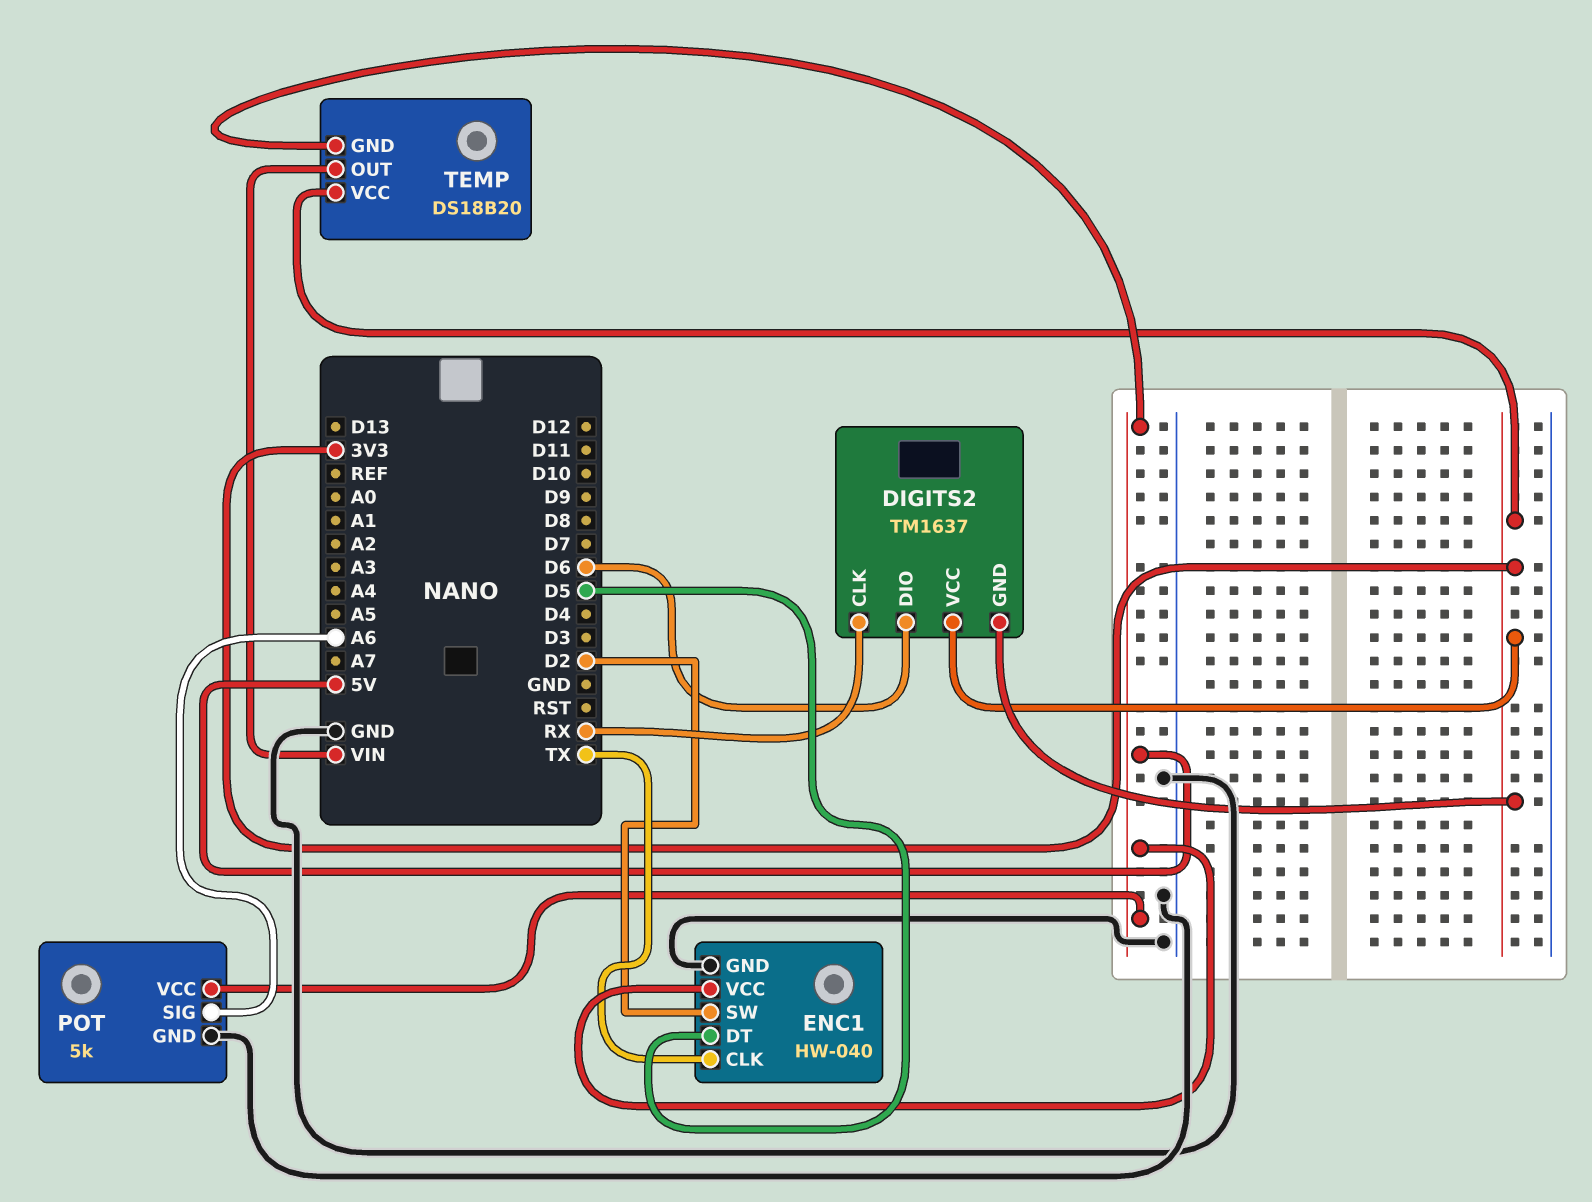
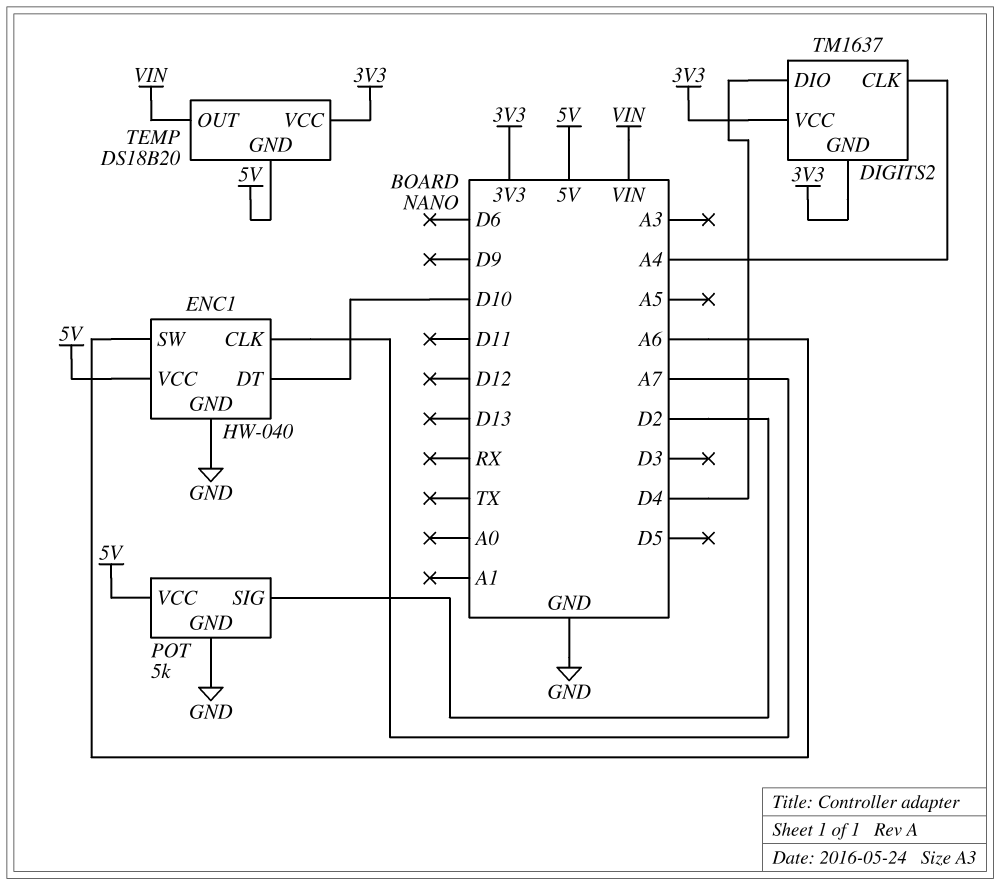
DIGITS2 pin CLK: RX -> A4
DIGITS2 pin DIO: D6 -> D4
ENC1 pin CLK: TX -> A7
ENC1 pin DT: D5 -> D10
ENC1 pin SW: D2 -> A6
POT pin SIG: A6 -> D2

